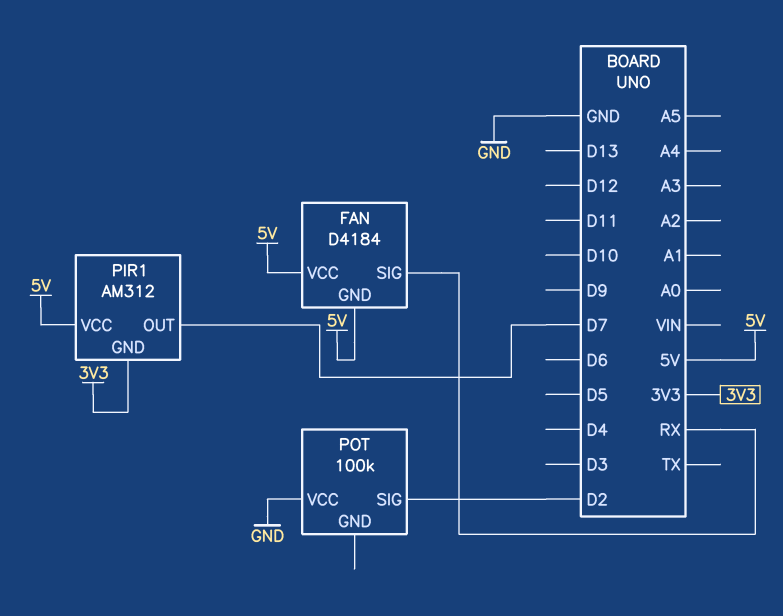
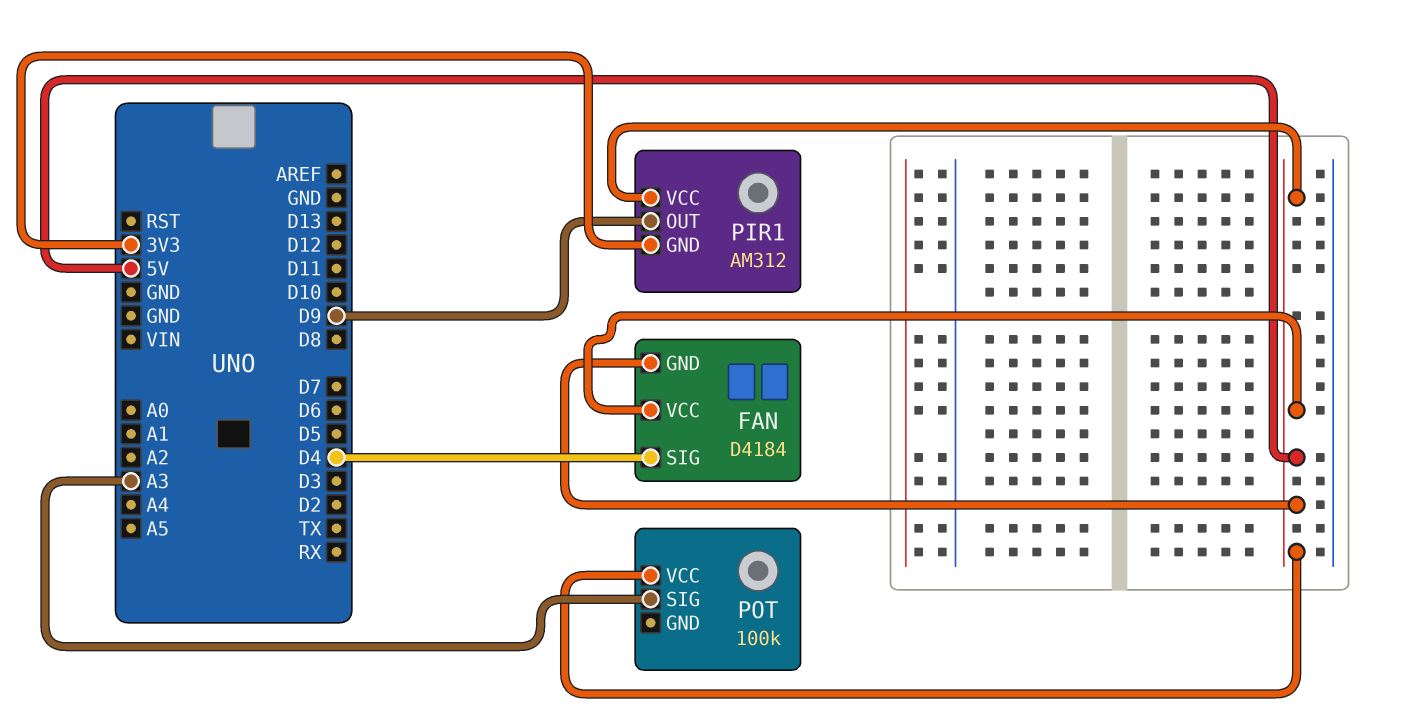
FAN pin SIG: RX -> D4
PIR1 pin OUT: D7 -> D9
POT pin SIG: D2 -> A3
POT pin VCC: GND -> 5V

